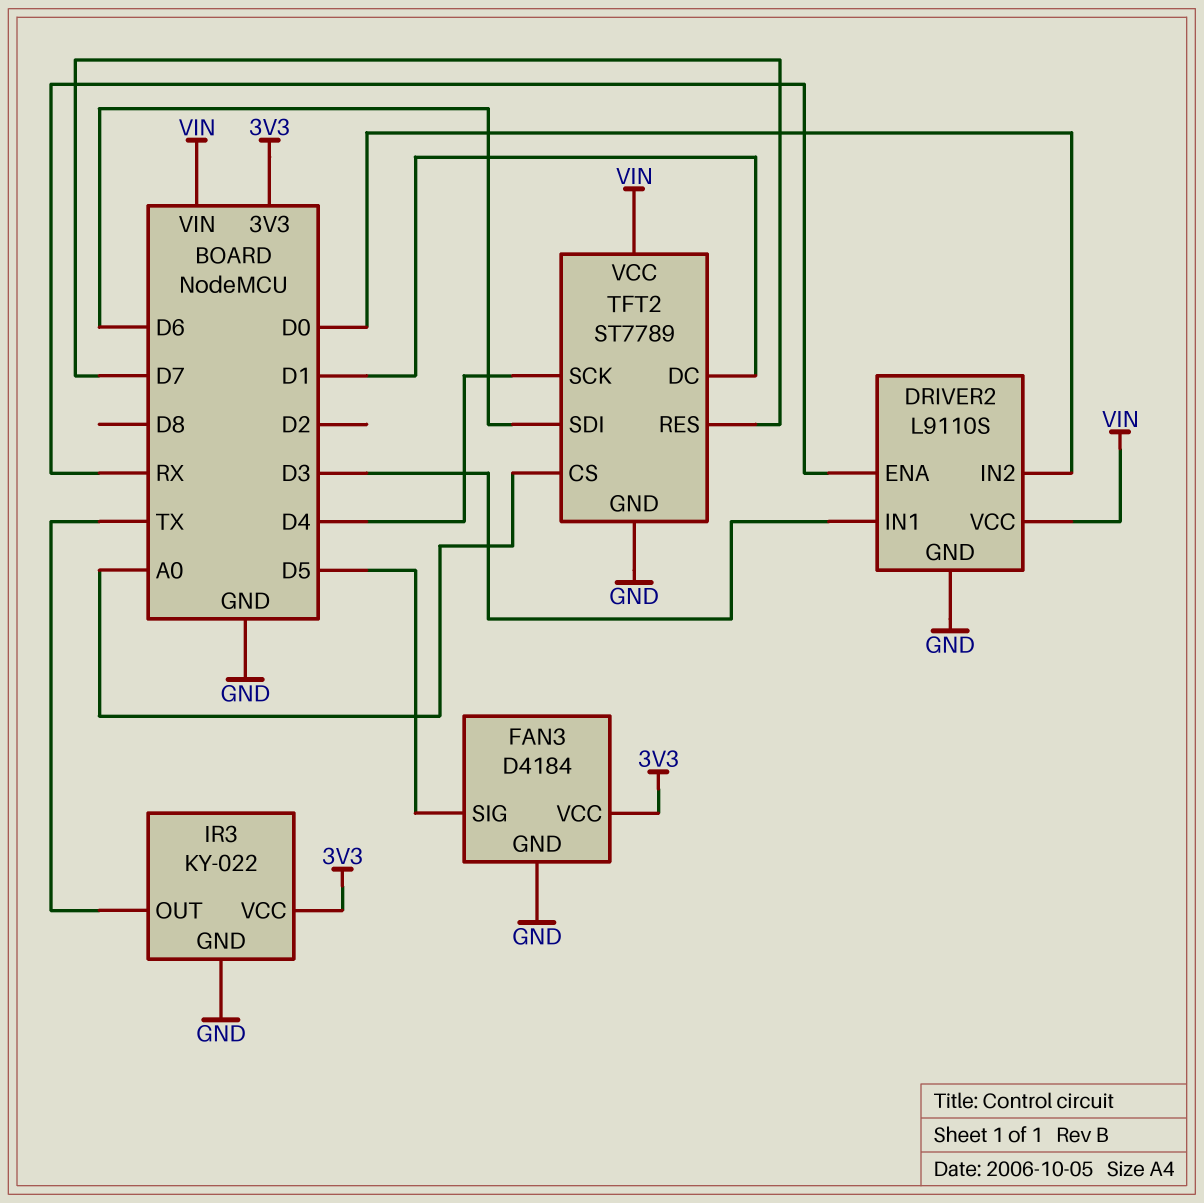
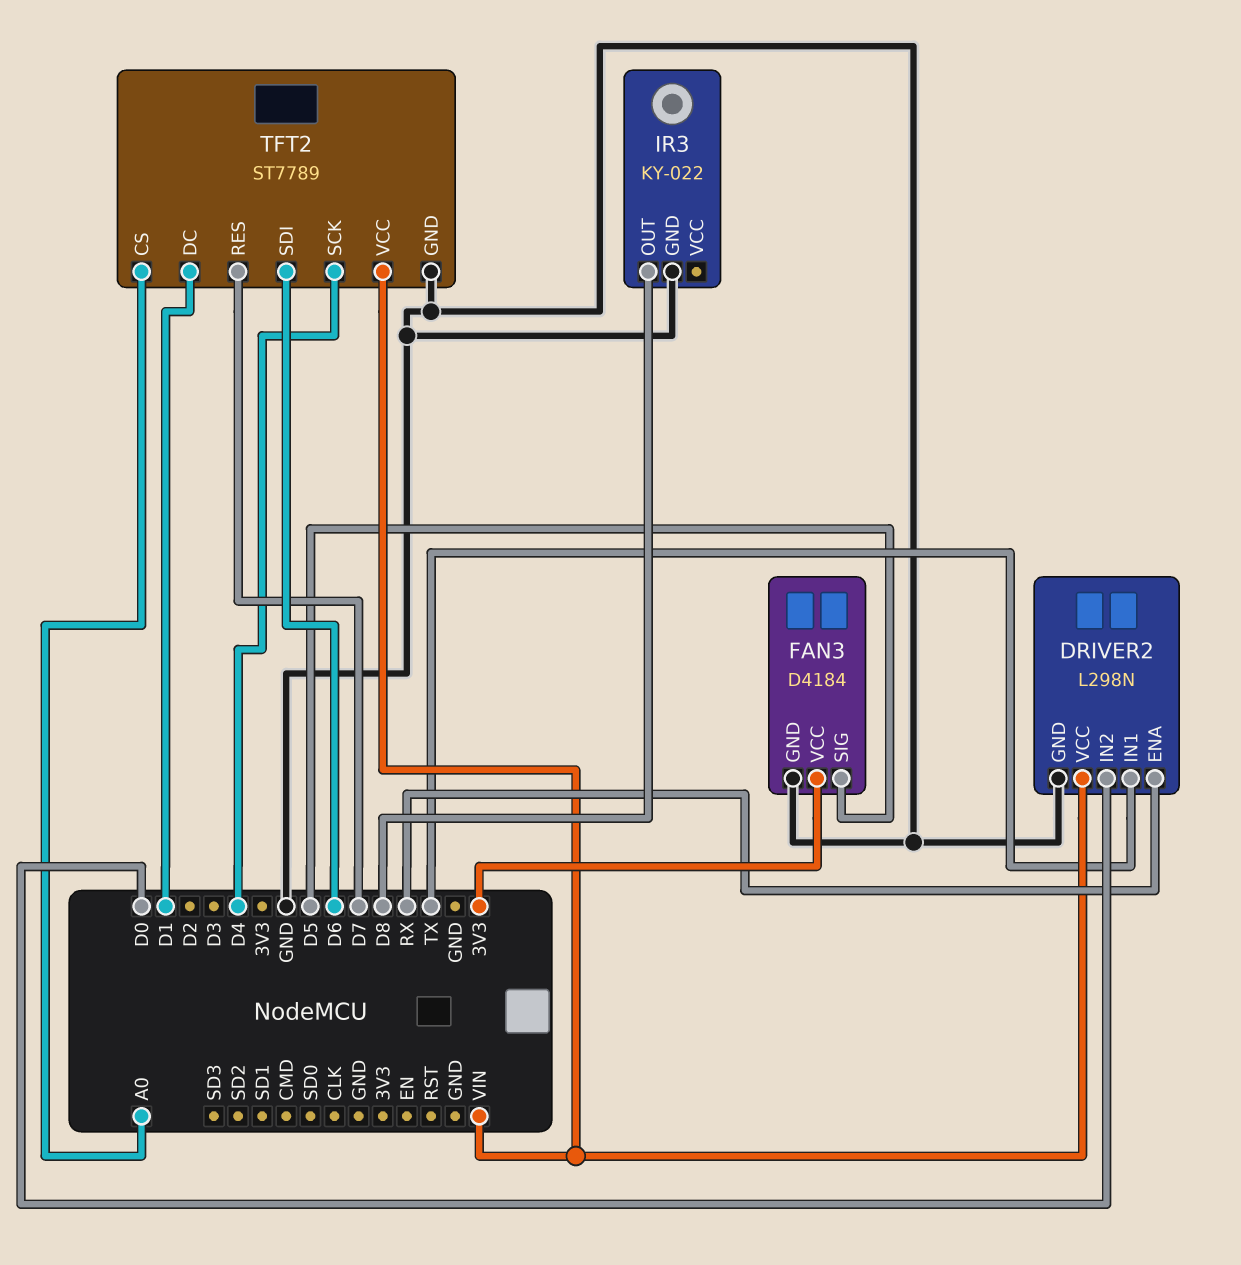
DRIVER2: L9110S -> L298N
DRIVER2 pin IN1: D3 -> TX
IR3 pin OUT: TX -> D8
IR3 pin VCC: 3V3 -> none

